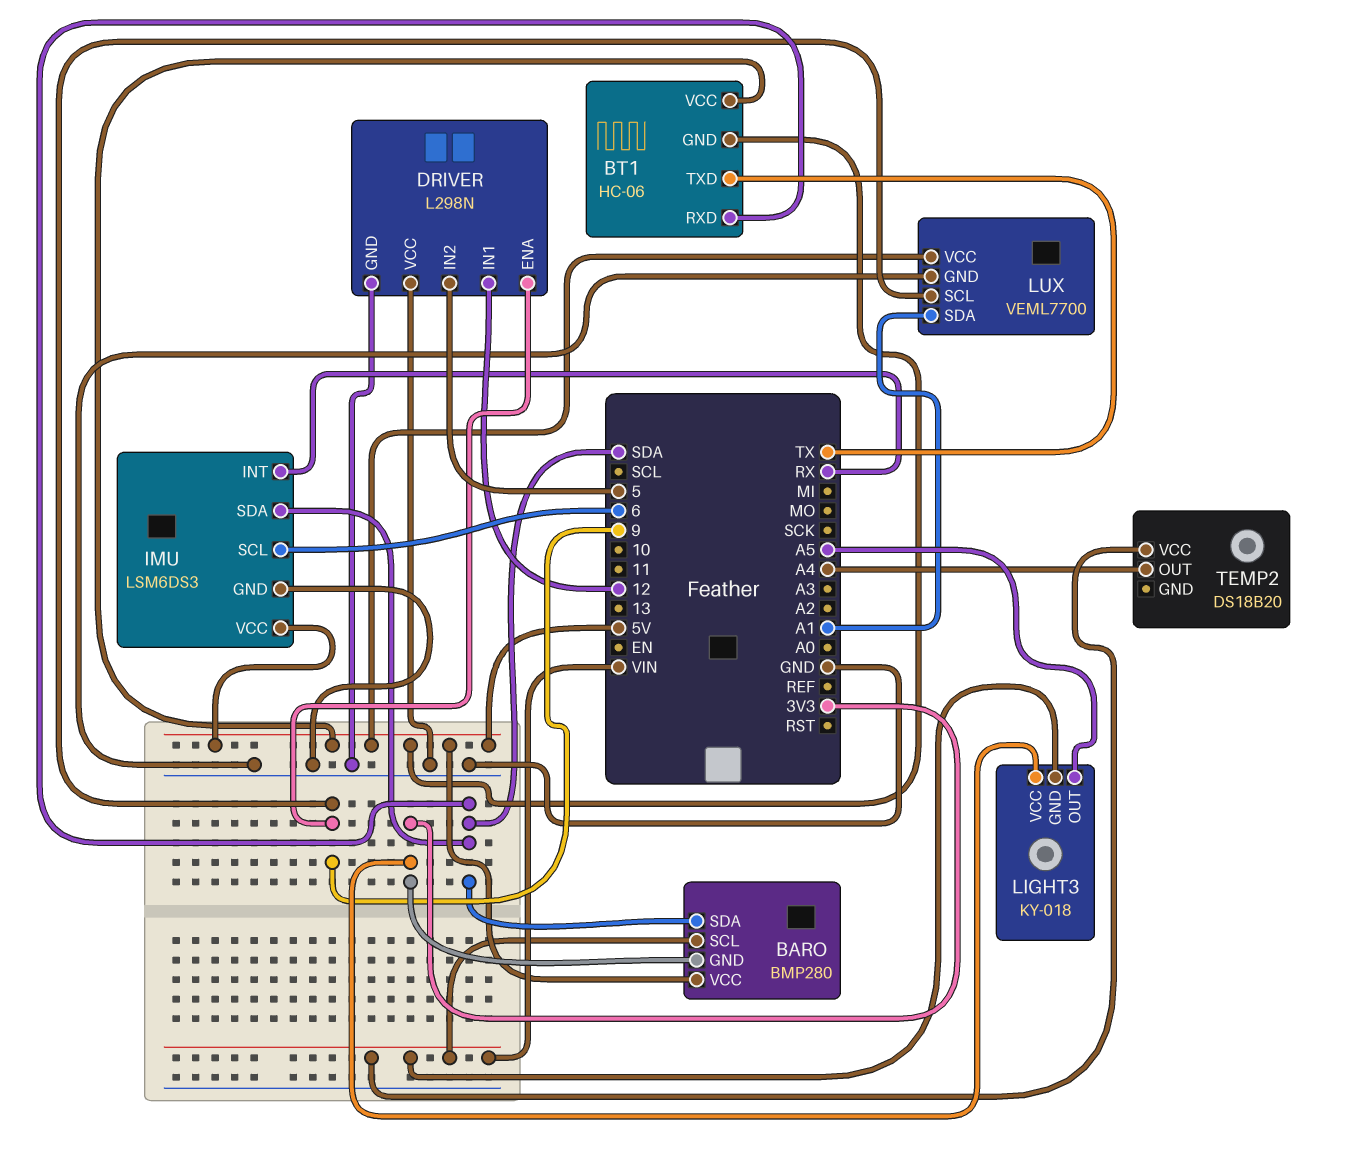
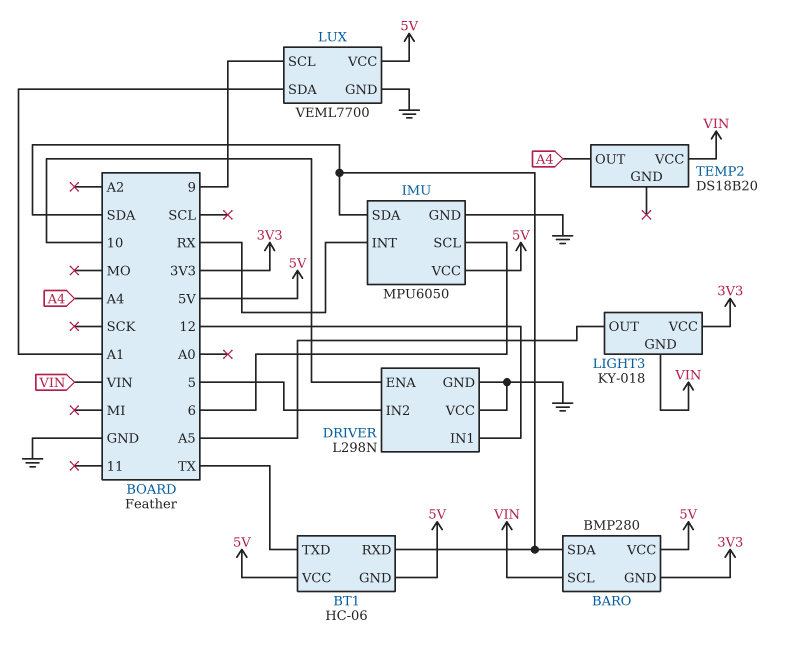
DRIVER pin ENA: 9 -> 10
IMU: LSM6DS3 -> MPU6050

